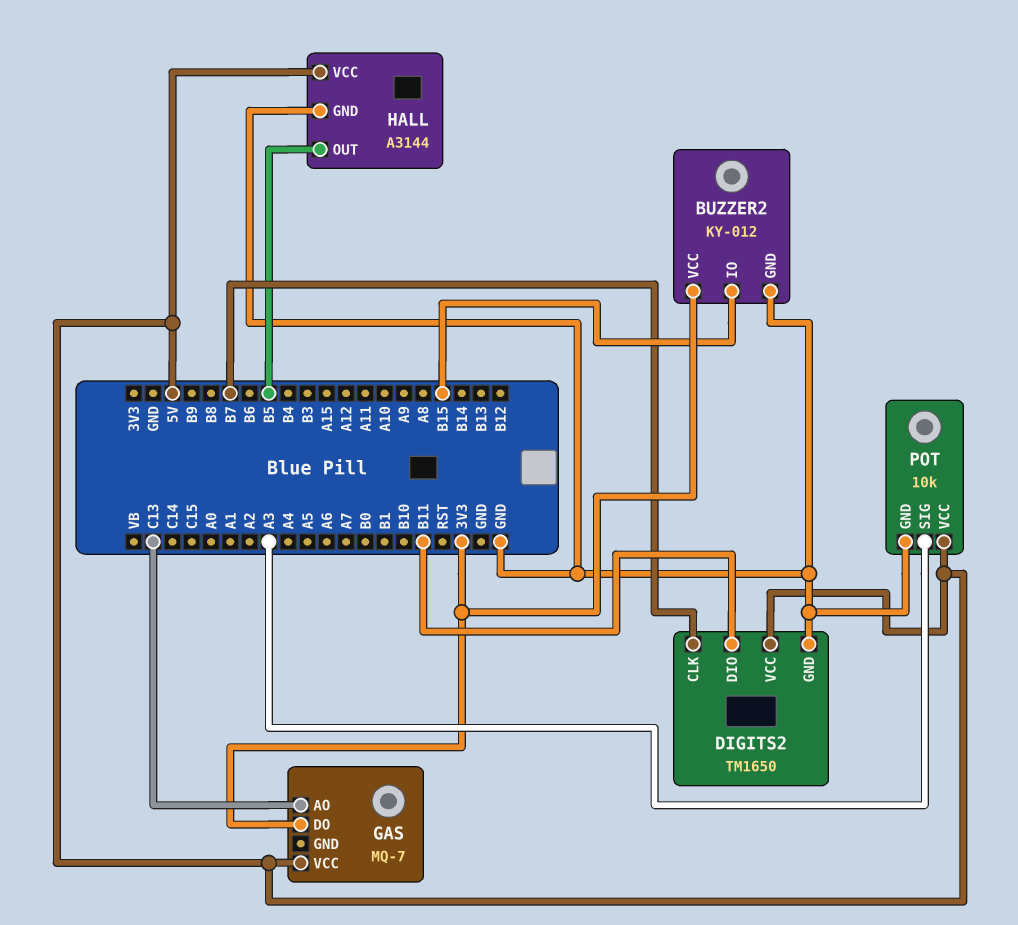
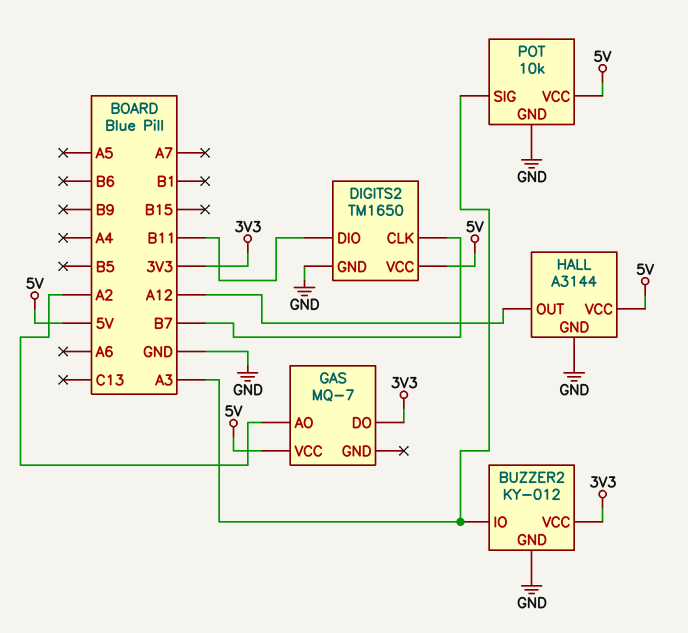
BUZZER2 pin IO: B15 -> A3
GAS pin AO: C13 -> A2
HALL pin OUT: B5 -> A12

